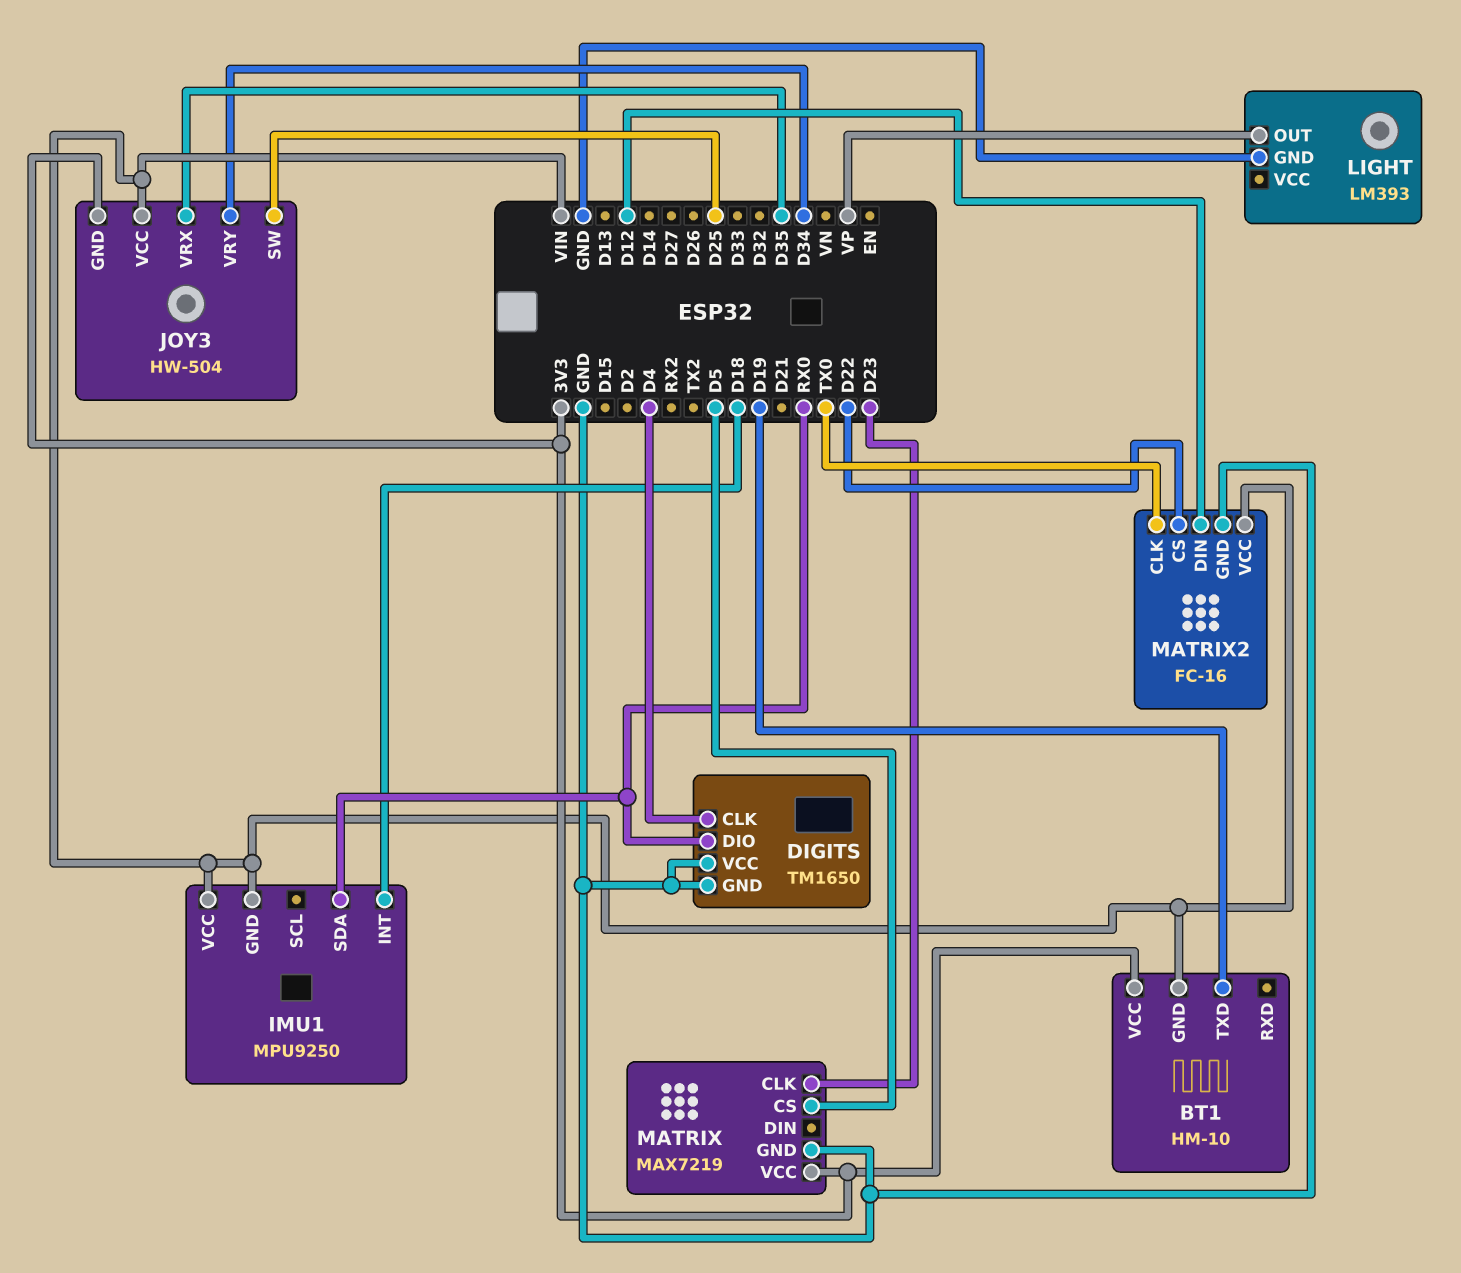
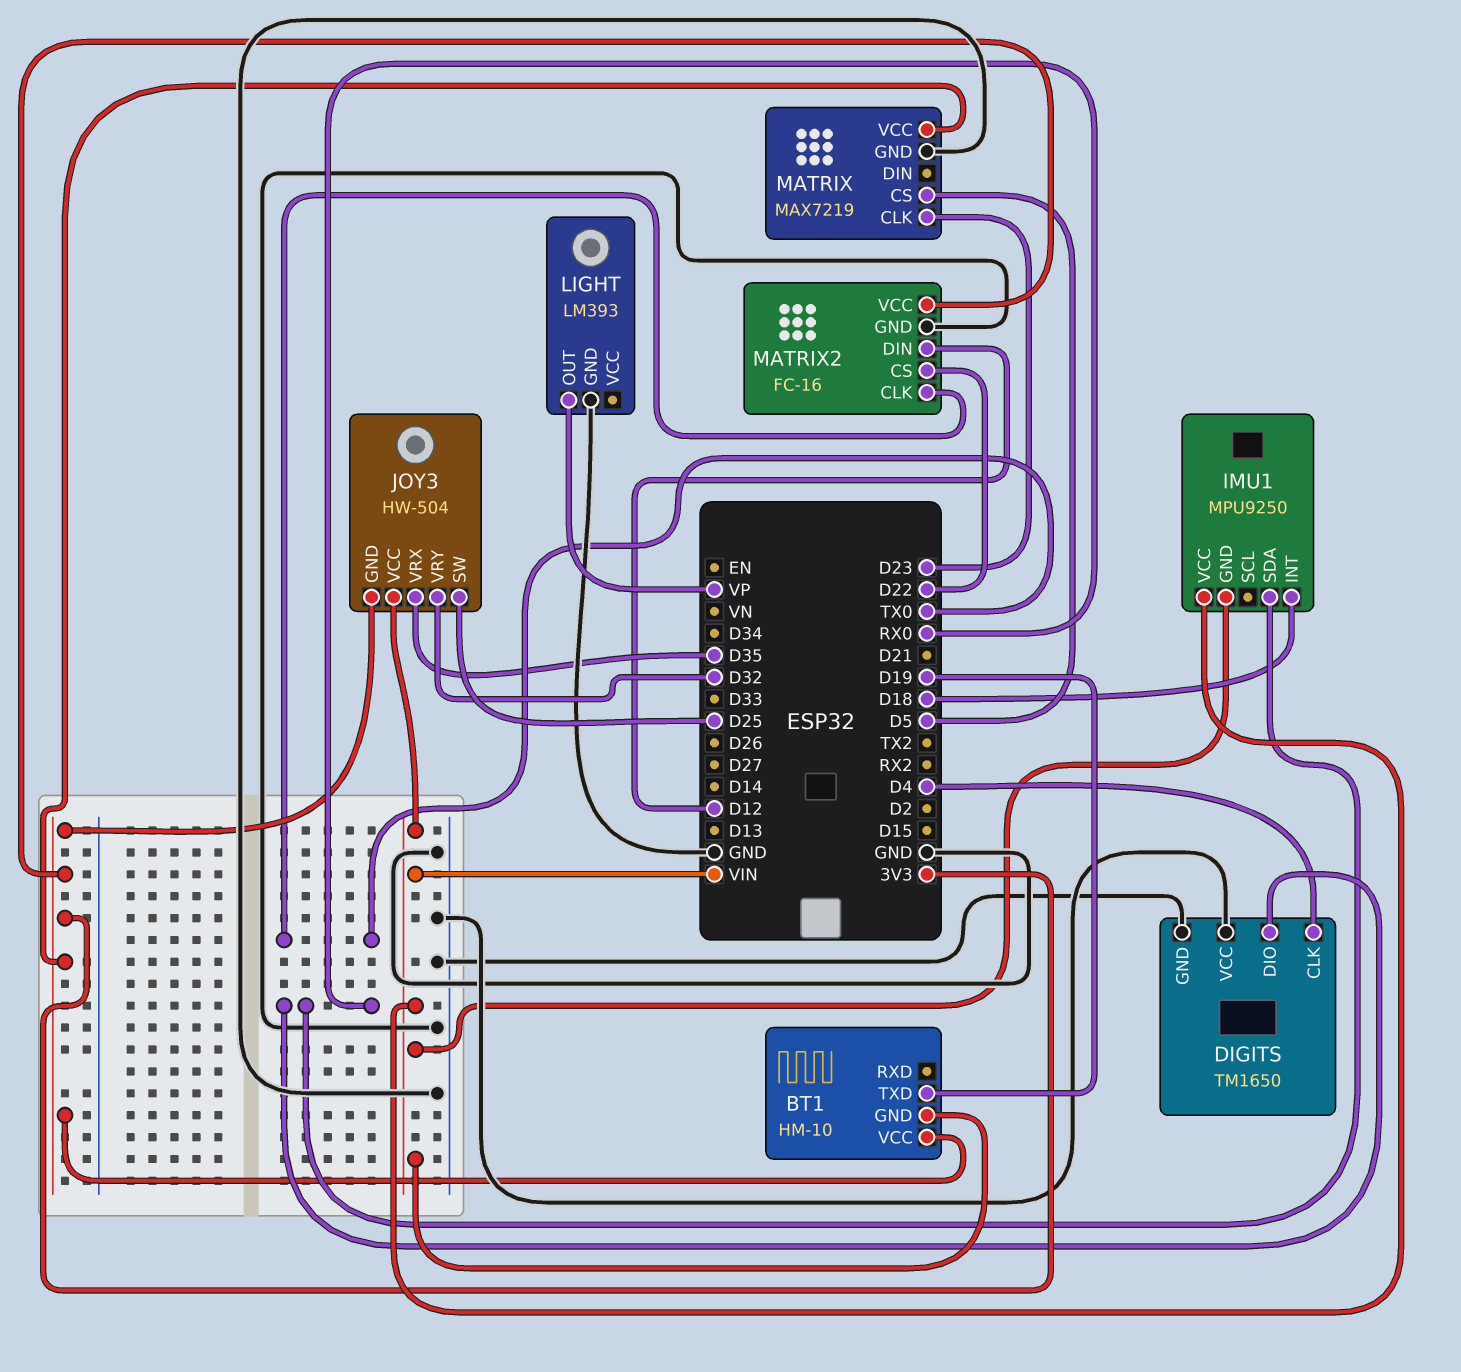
JOY3 pin VRY: D34 -> D32
MATRIX2 pin VCC: VIN -> 3V3

